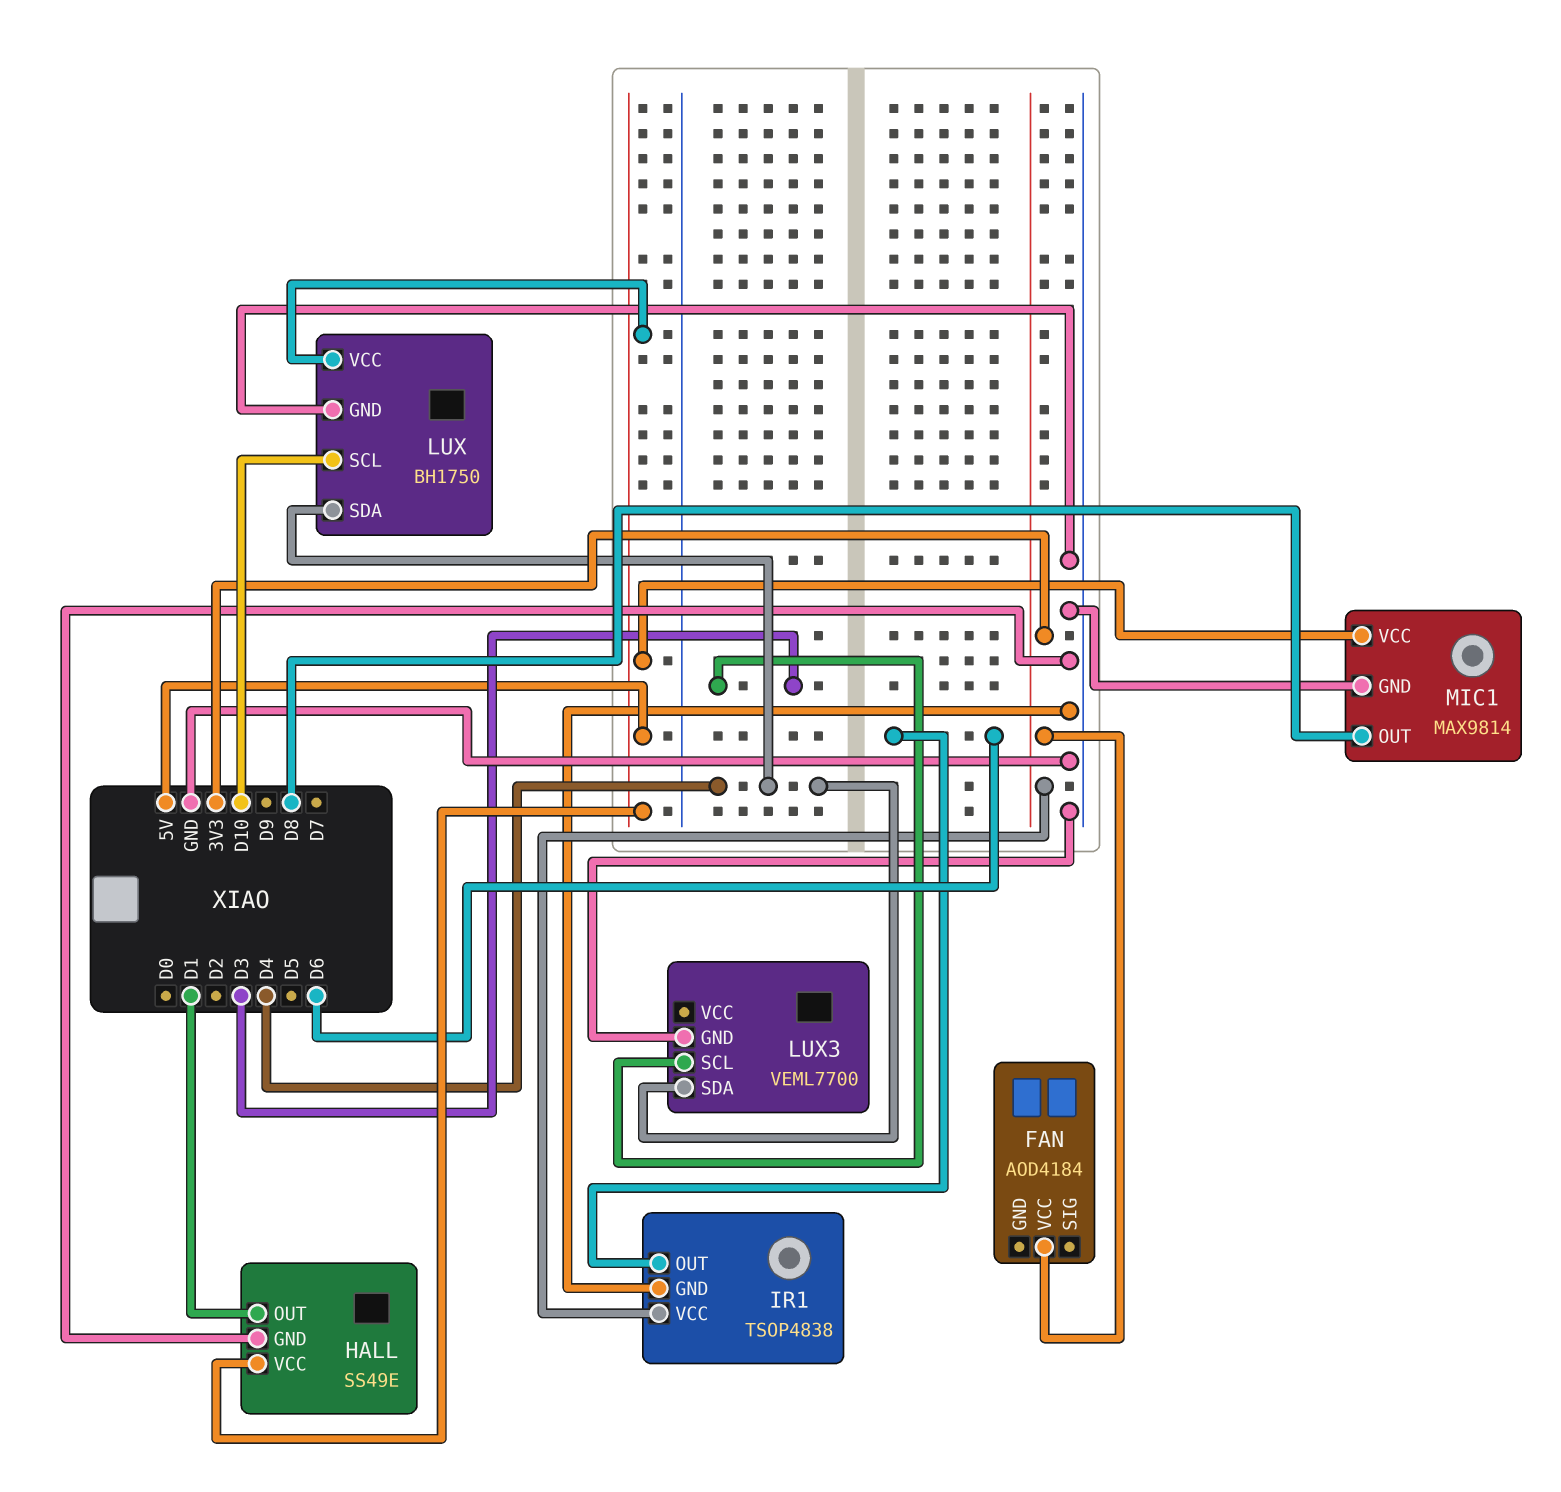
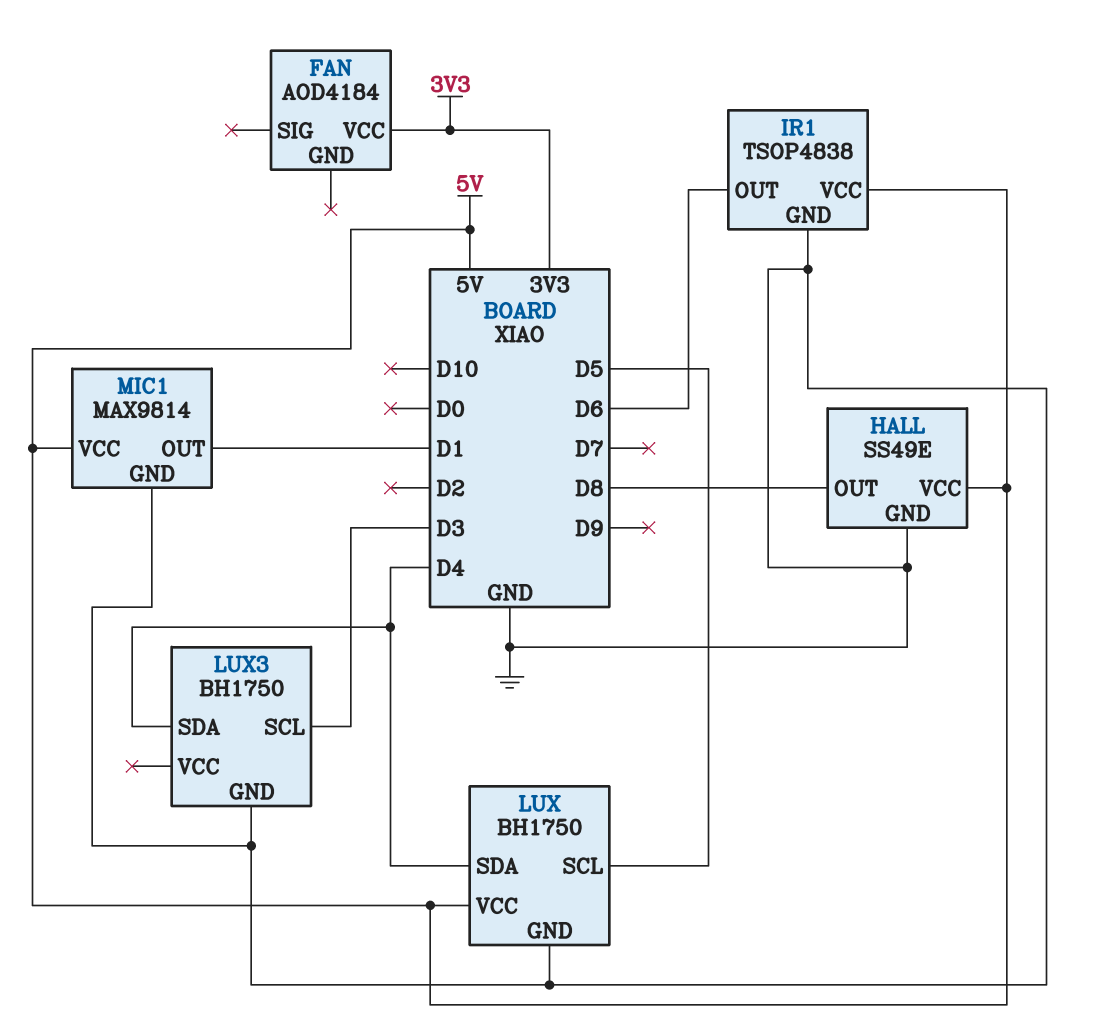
HALL pin OUT: D1 -> D8
IR1 pin VCC: 3V3 -> 5V
LUX pin SCL: D10 -> D5
LUX3: VEML7700 -> BH1750
MIC1 pin OUT: D8 -> D1

